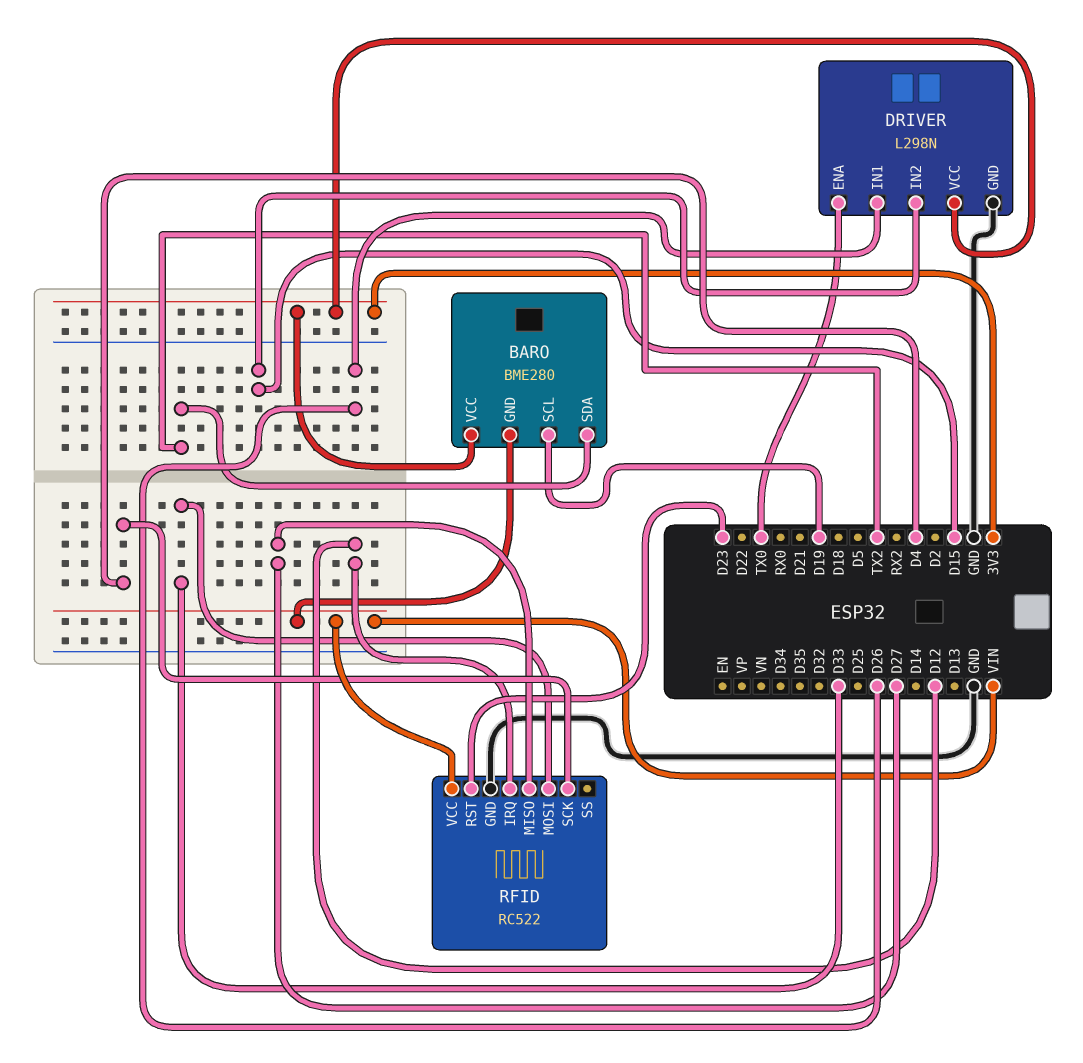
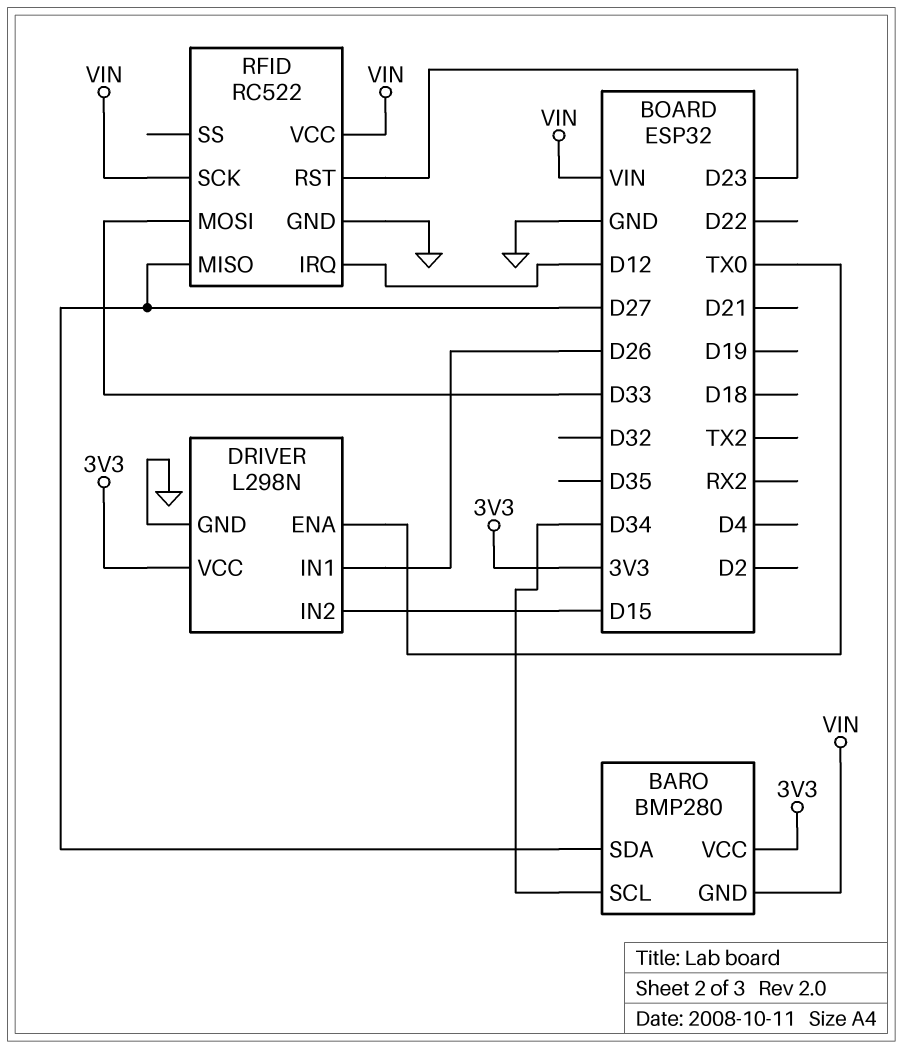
BARO: BME280 -> BMP280
BARO pin SCL: D19 -> D34
BARO pin SDA: TX2 -> D27
RFID pin SCK: D4 -> VIN

